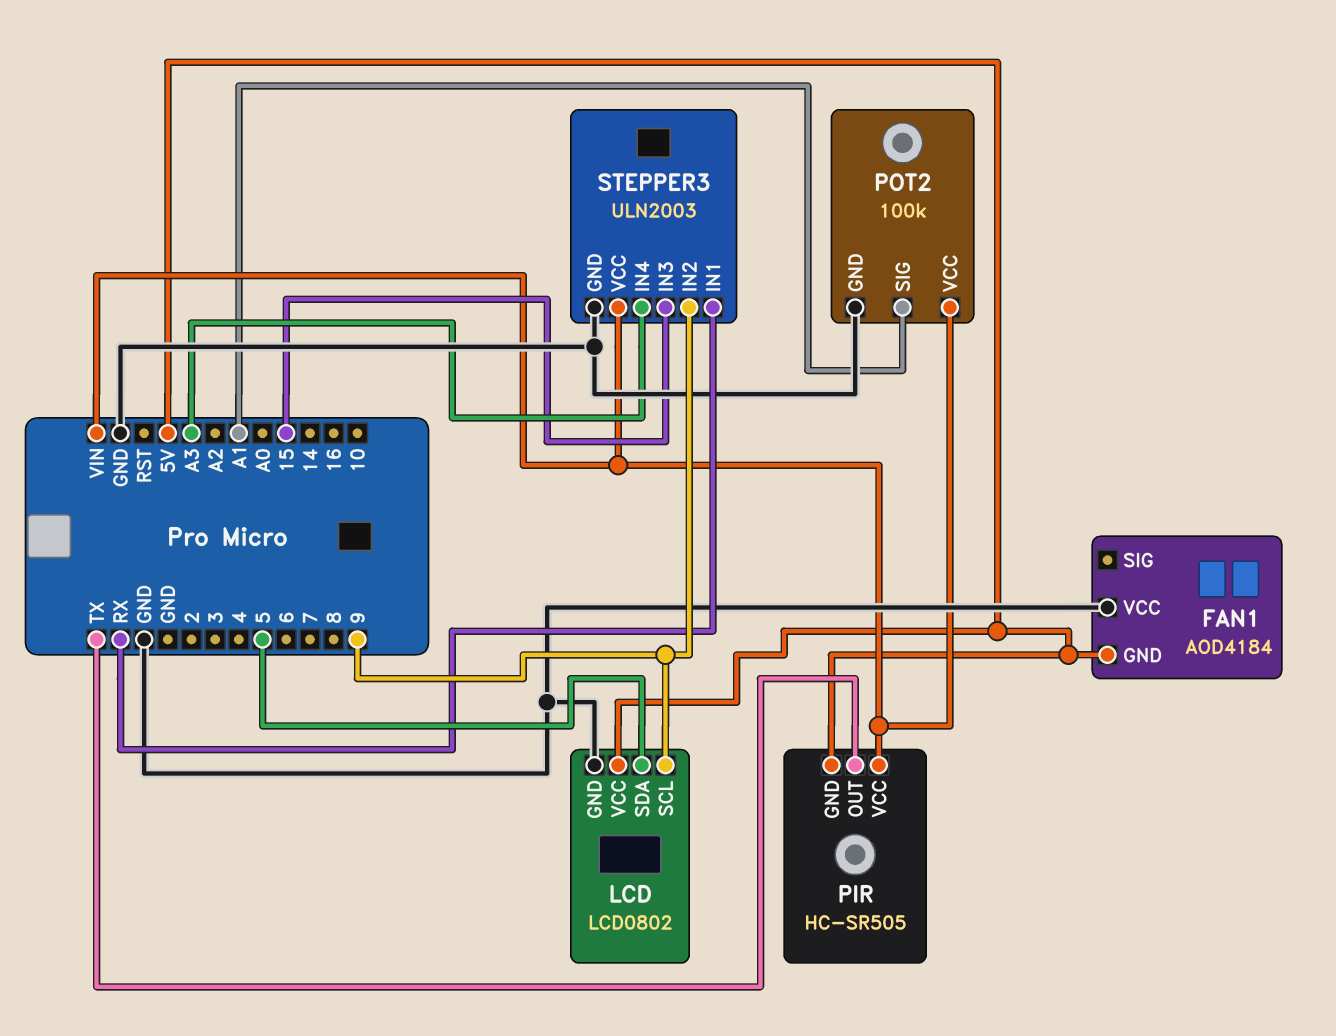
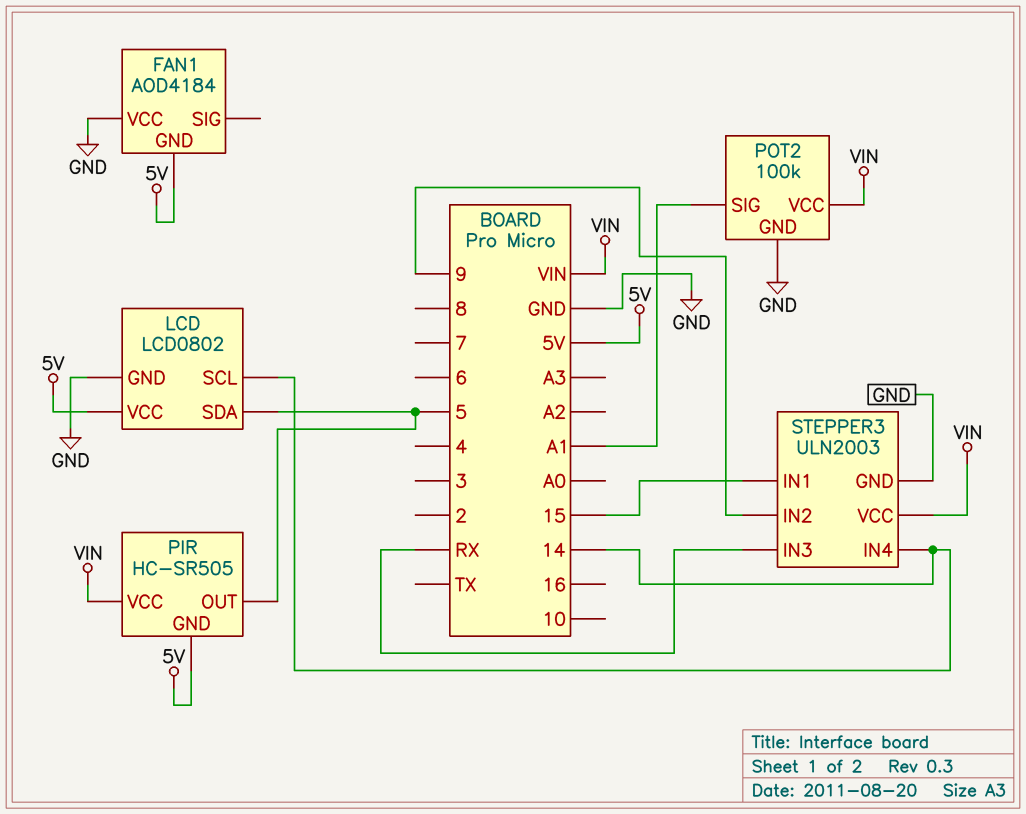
LCD pin SCL: 9 -> 14
PIR pin OUT: TX -> 5
STEPPER3 pin IN1: RX -> 15
STEPPER3 pin IN3: 15 -> RX
STEPPER3 pin IN4: A3 -> 14

